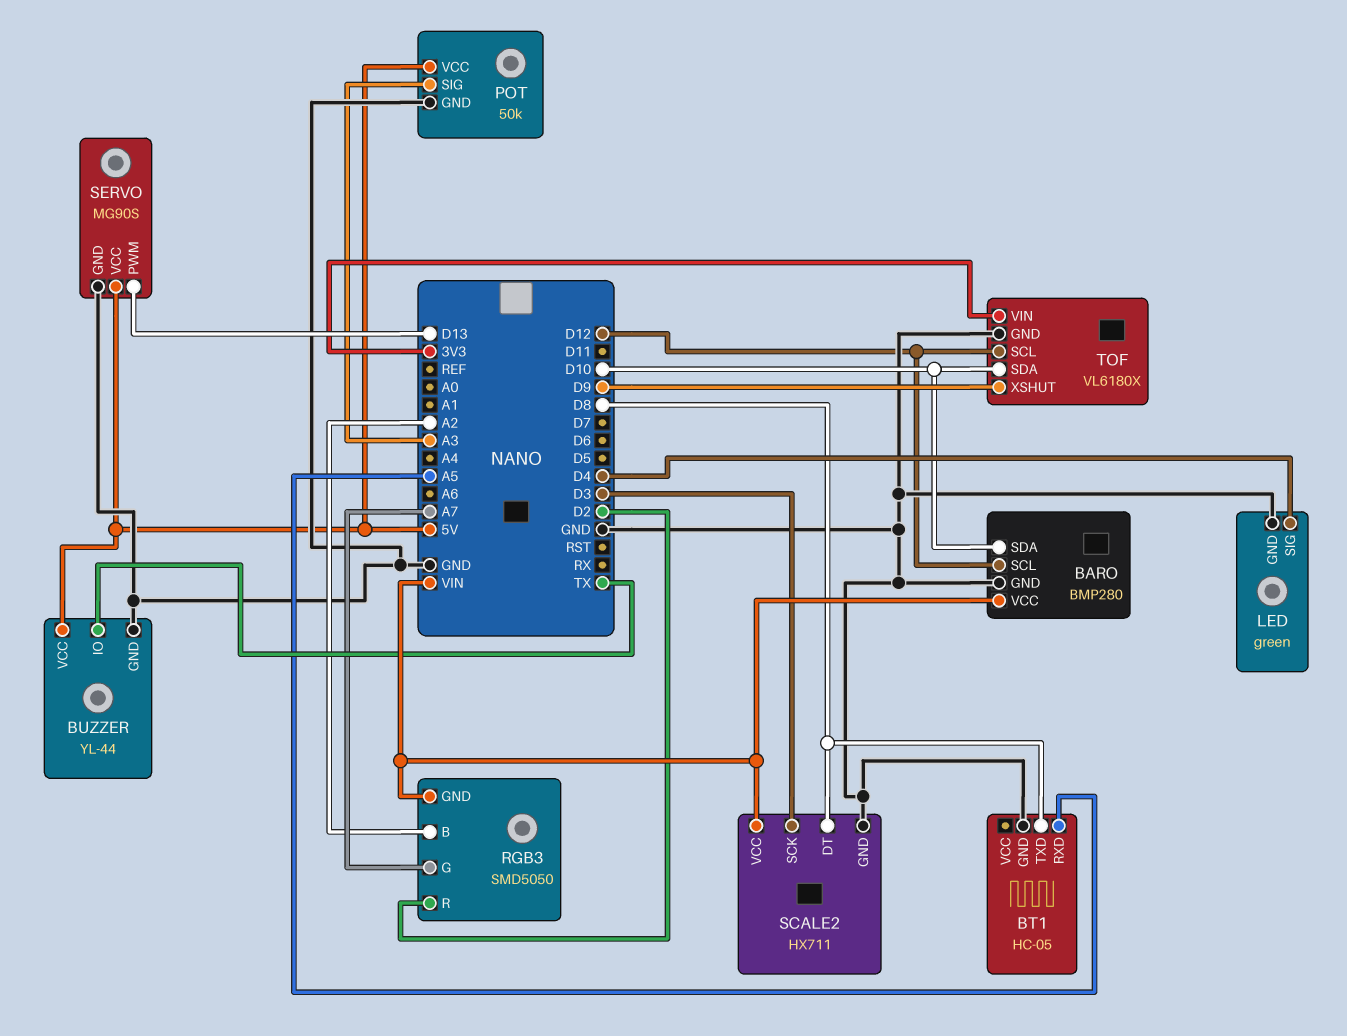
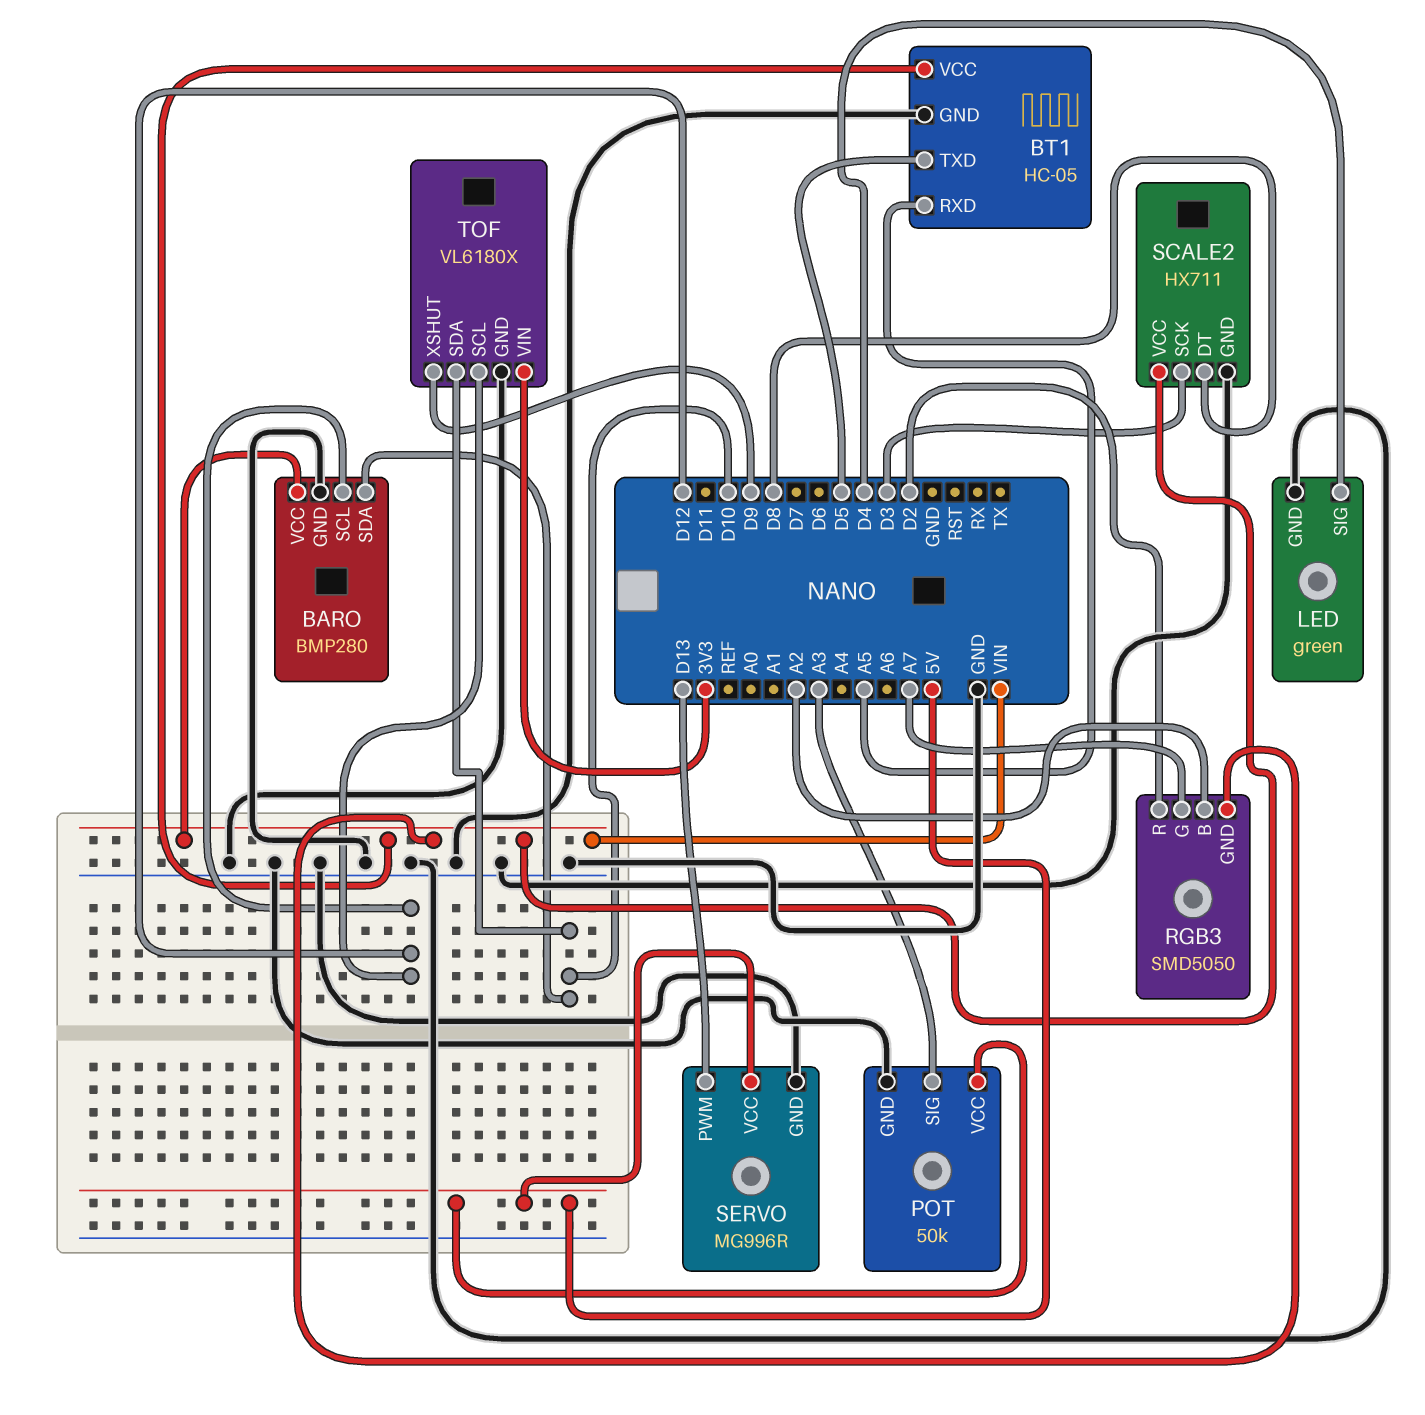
BT1 pin TXD: D8 -> D5
BT1 pin VCC: none -> VIN
BUZZER: YL-44 -> none
BUZZER pin GND: GND -> none
BUZZER pin IO: TX -> none
BUZZER pin VCC: 5V -> none
SERVO: MG90S -> MG996R

